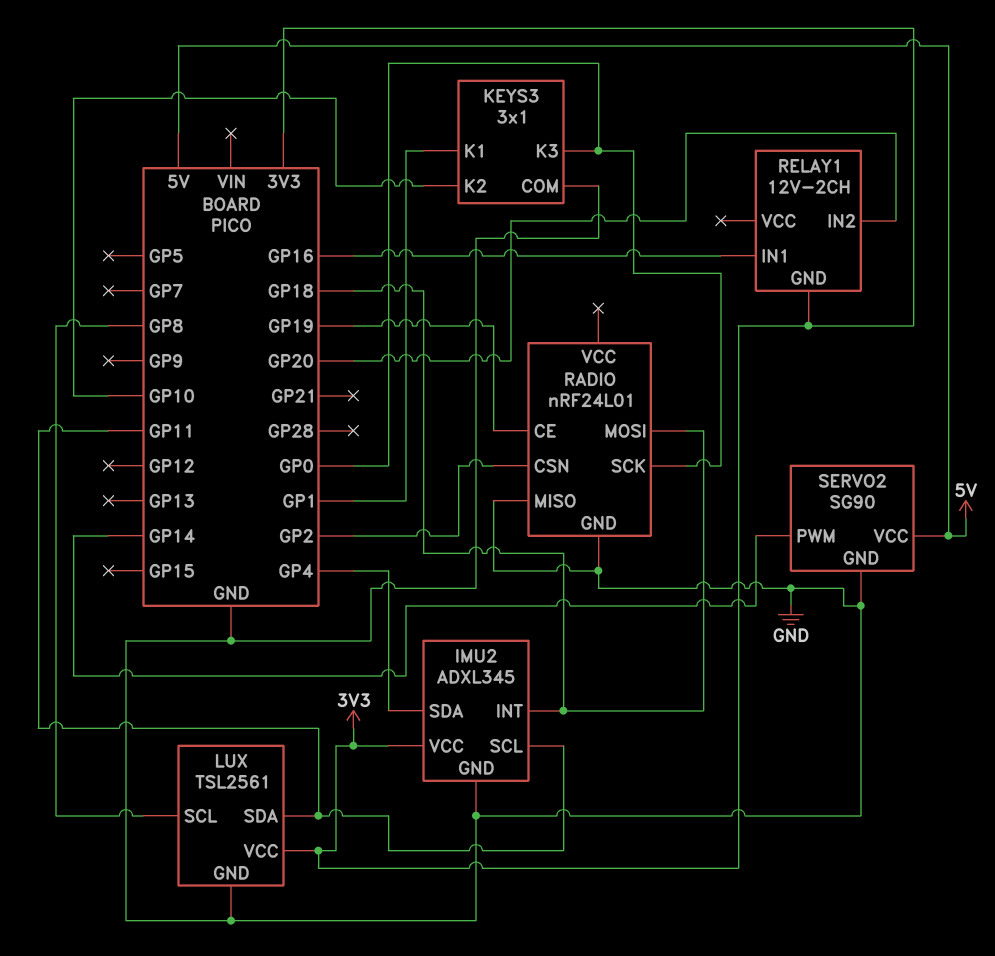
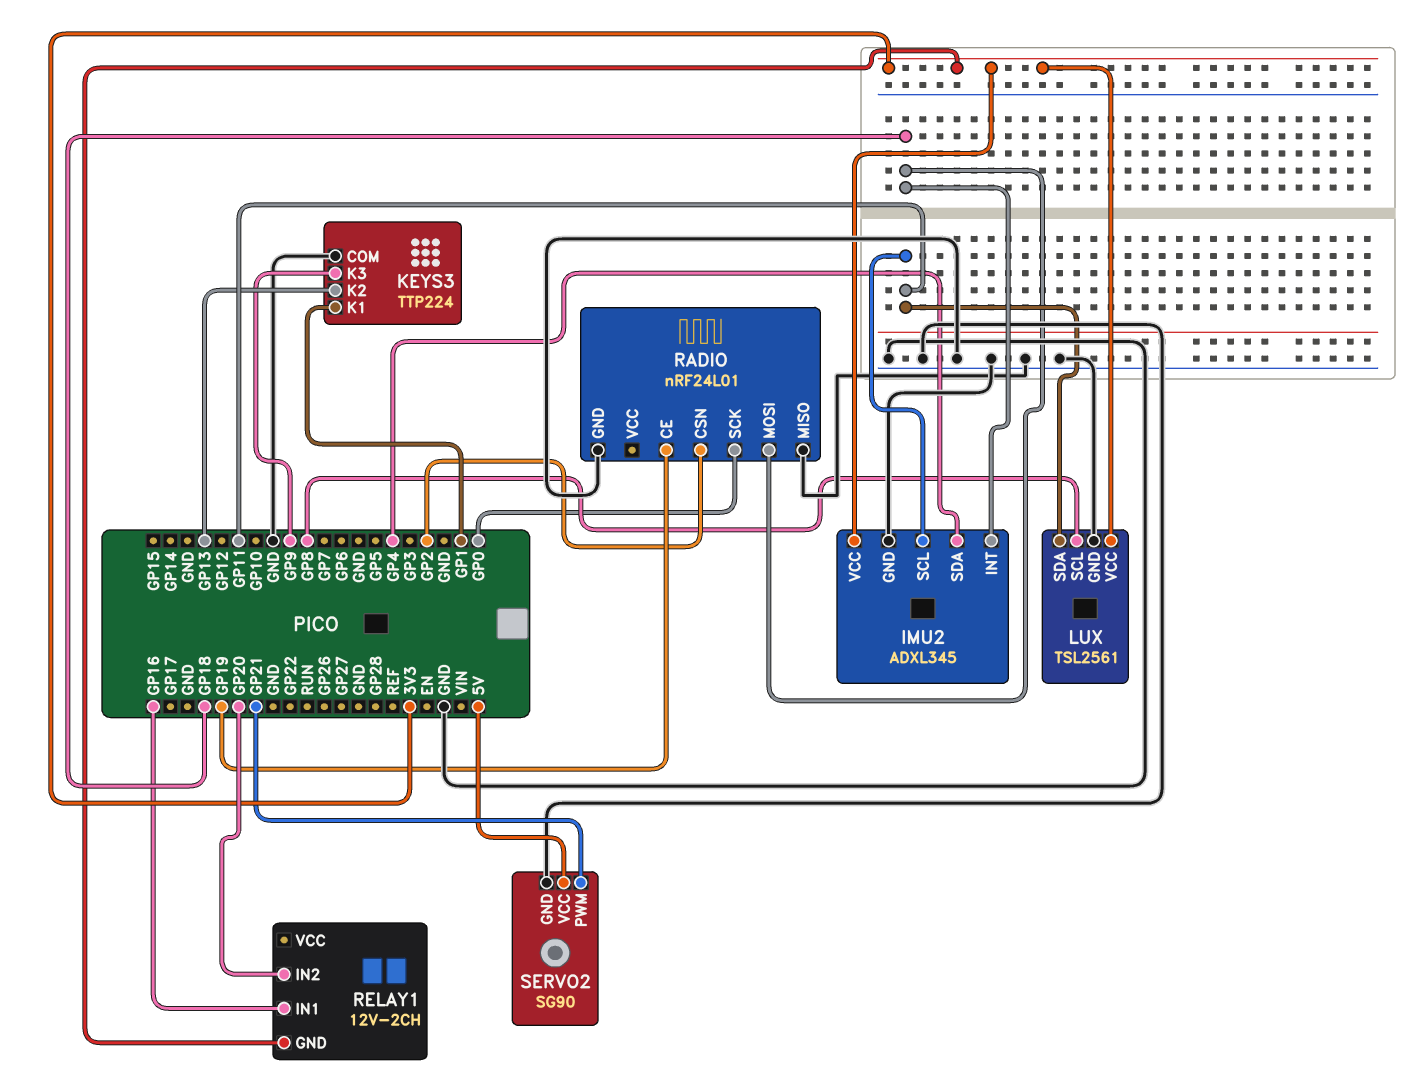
KEYS3: 3x1 -> TTP224
KEYS3 pin K2: GP10 -> GP13
KEYS3 pin K3: GP0 -> GP9
SERVO2 pin PWM: GP14 -> GP21

